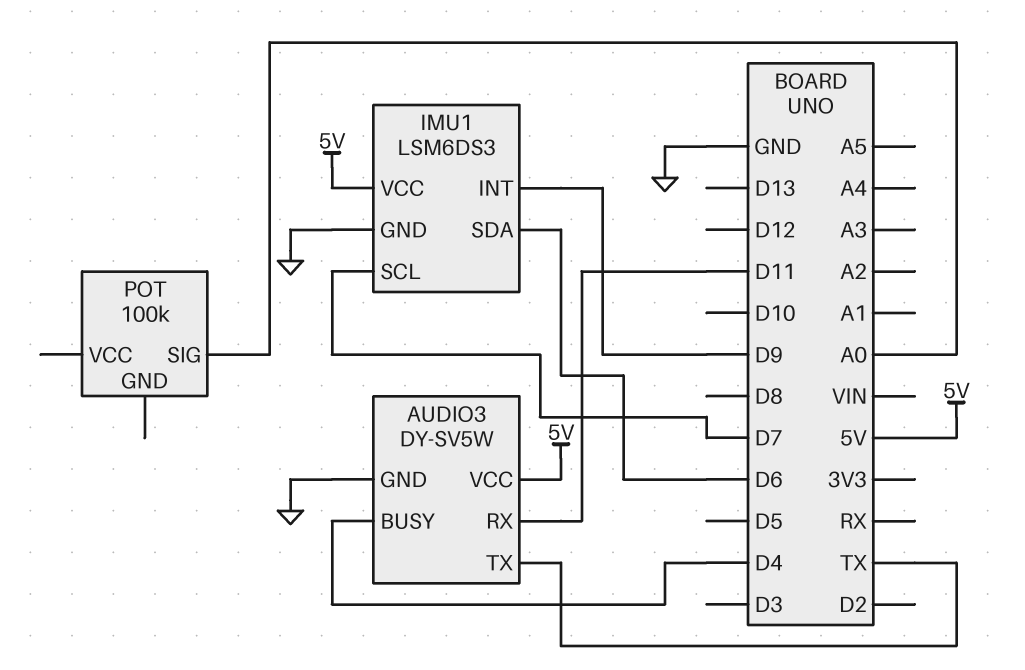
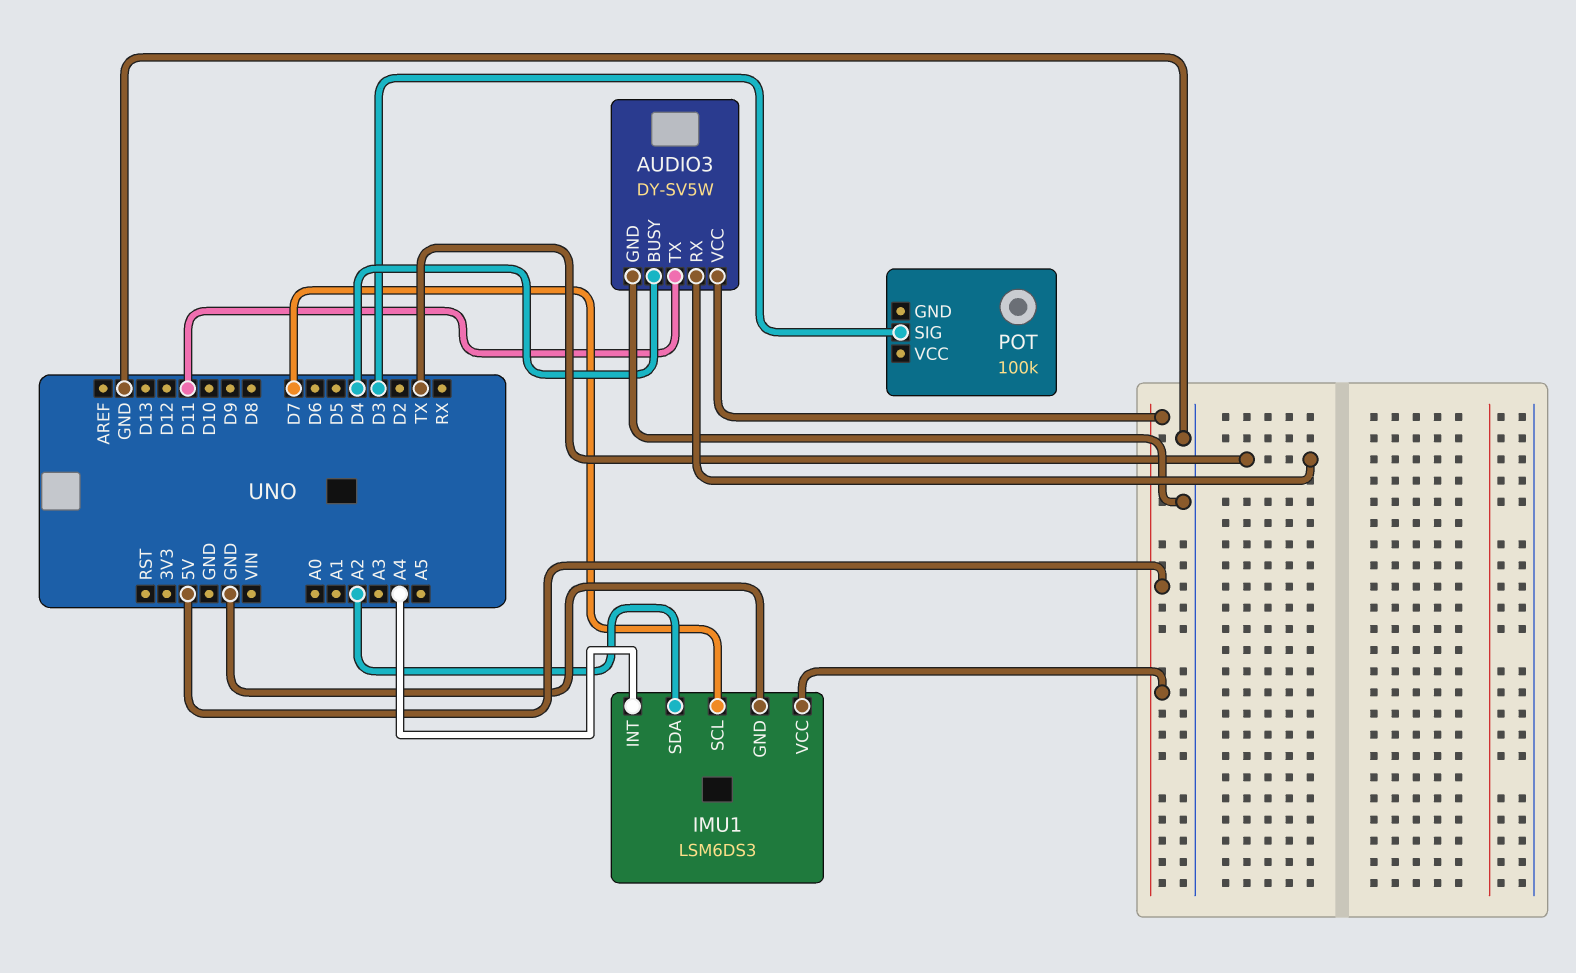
AUDIO3 pin RX: D11 -> TX
AUDIO3 pin TX: TX -> D11
IMU1 pin INT: D9 -> A4
IMU1 pin SDA: D6 -> A2
POT pin SIG: A0 -> D3

